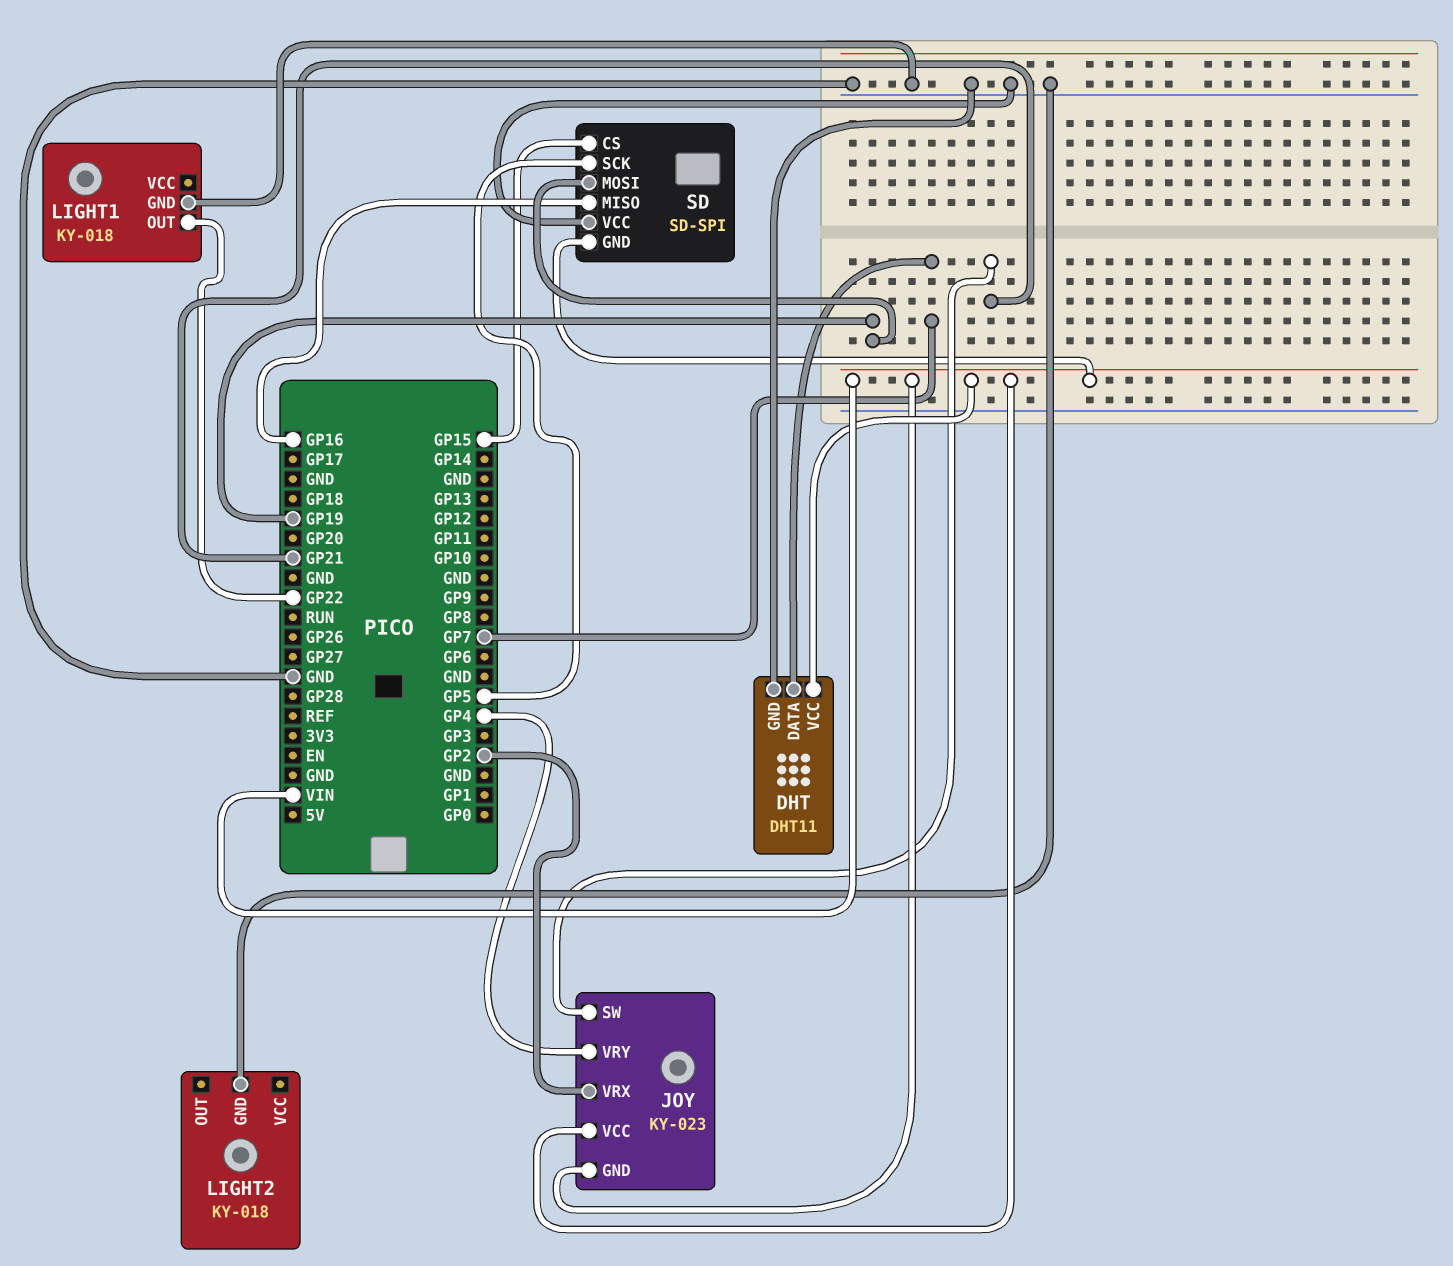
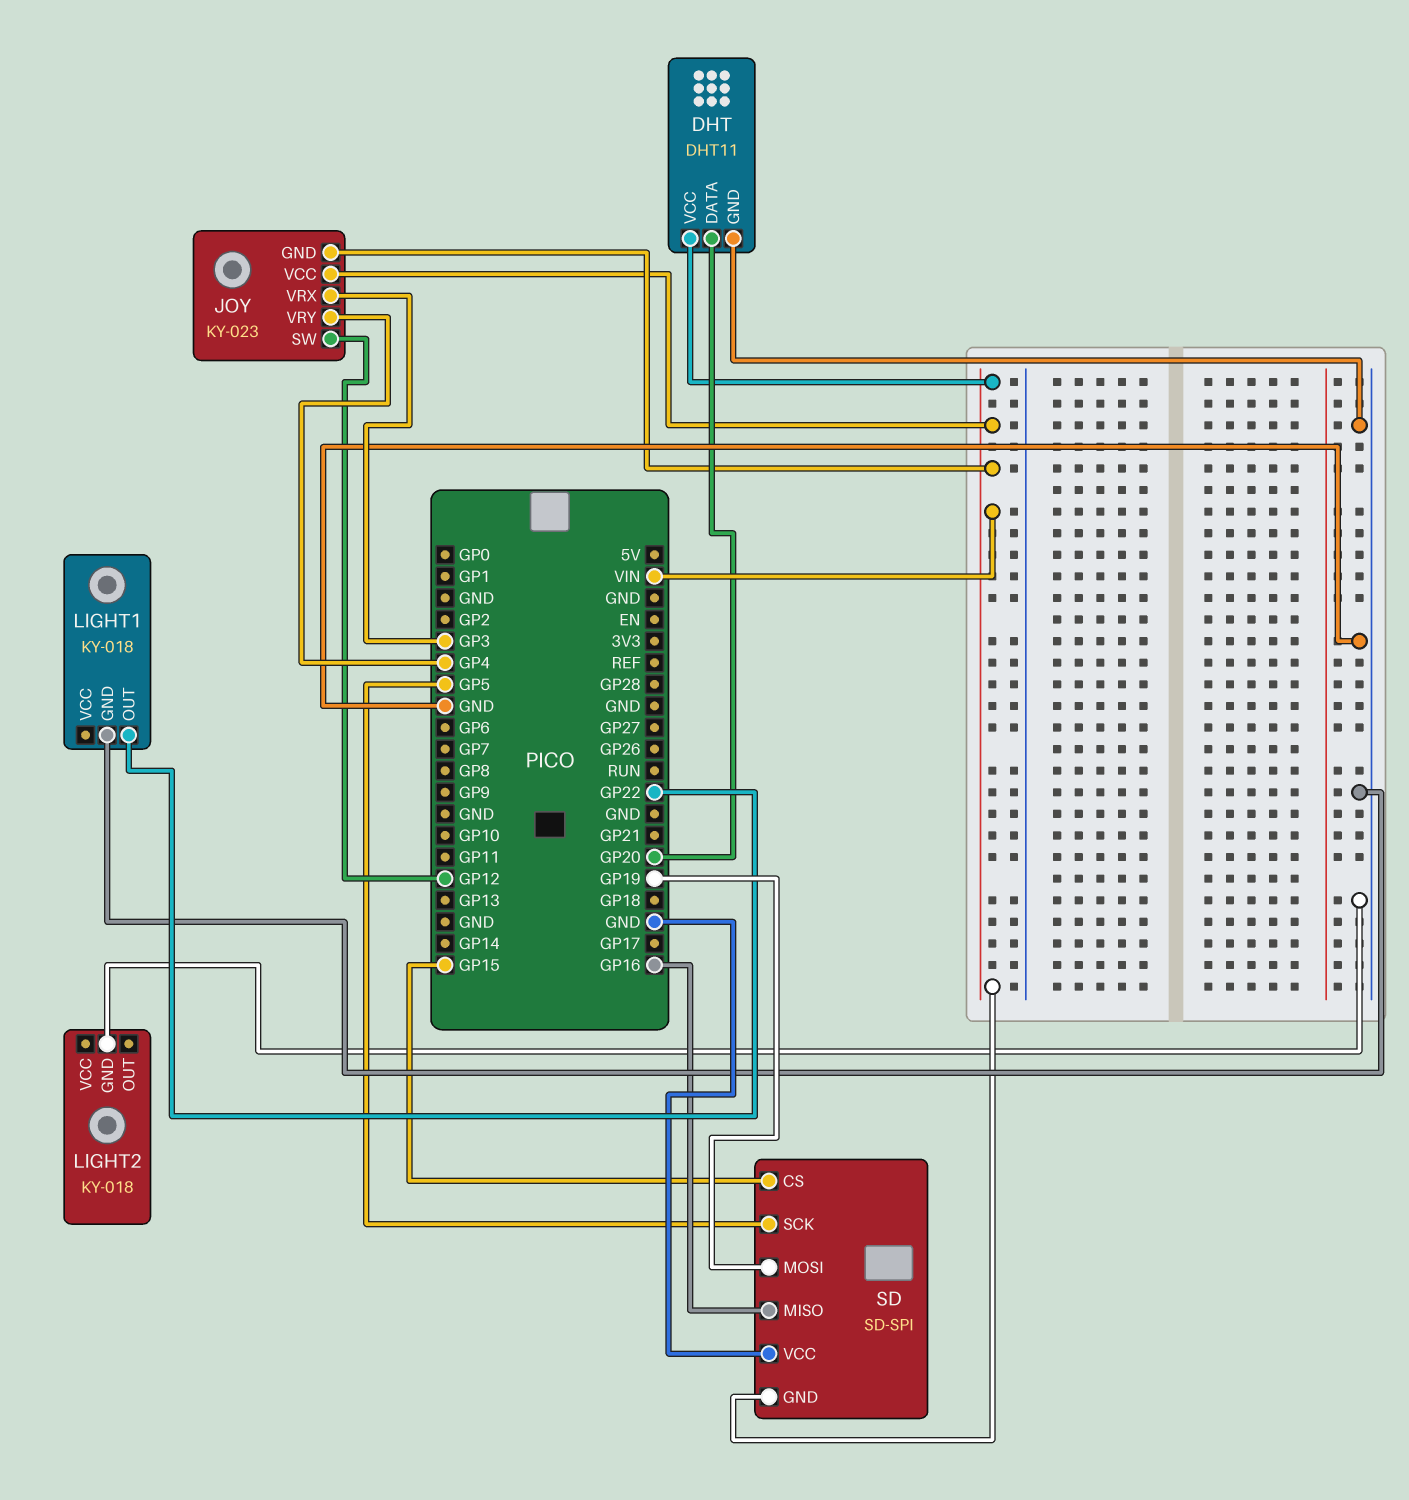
DHT pin DATA: GP7 -> GP20
JOY pin SW: GP21 -> GP12
JOY pin VRX: GP2 -> GP3

